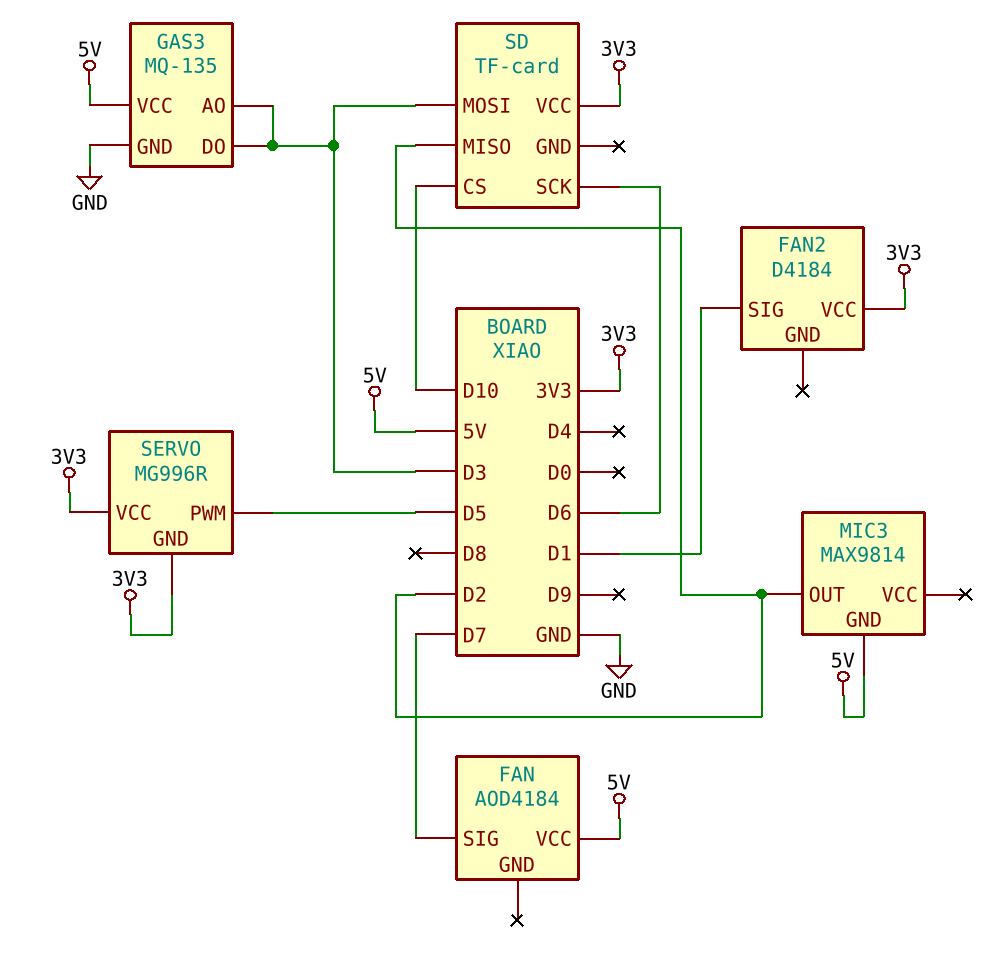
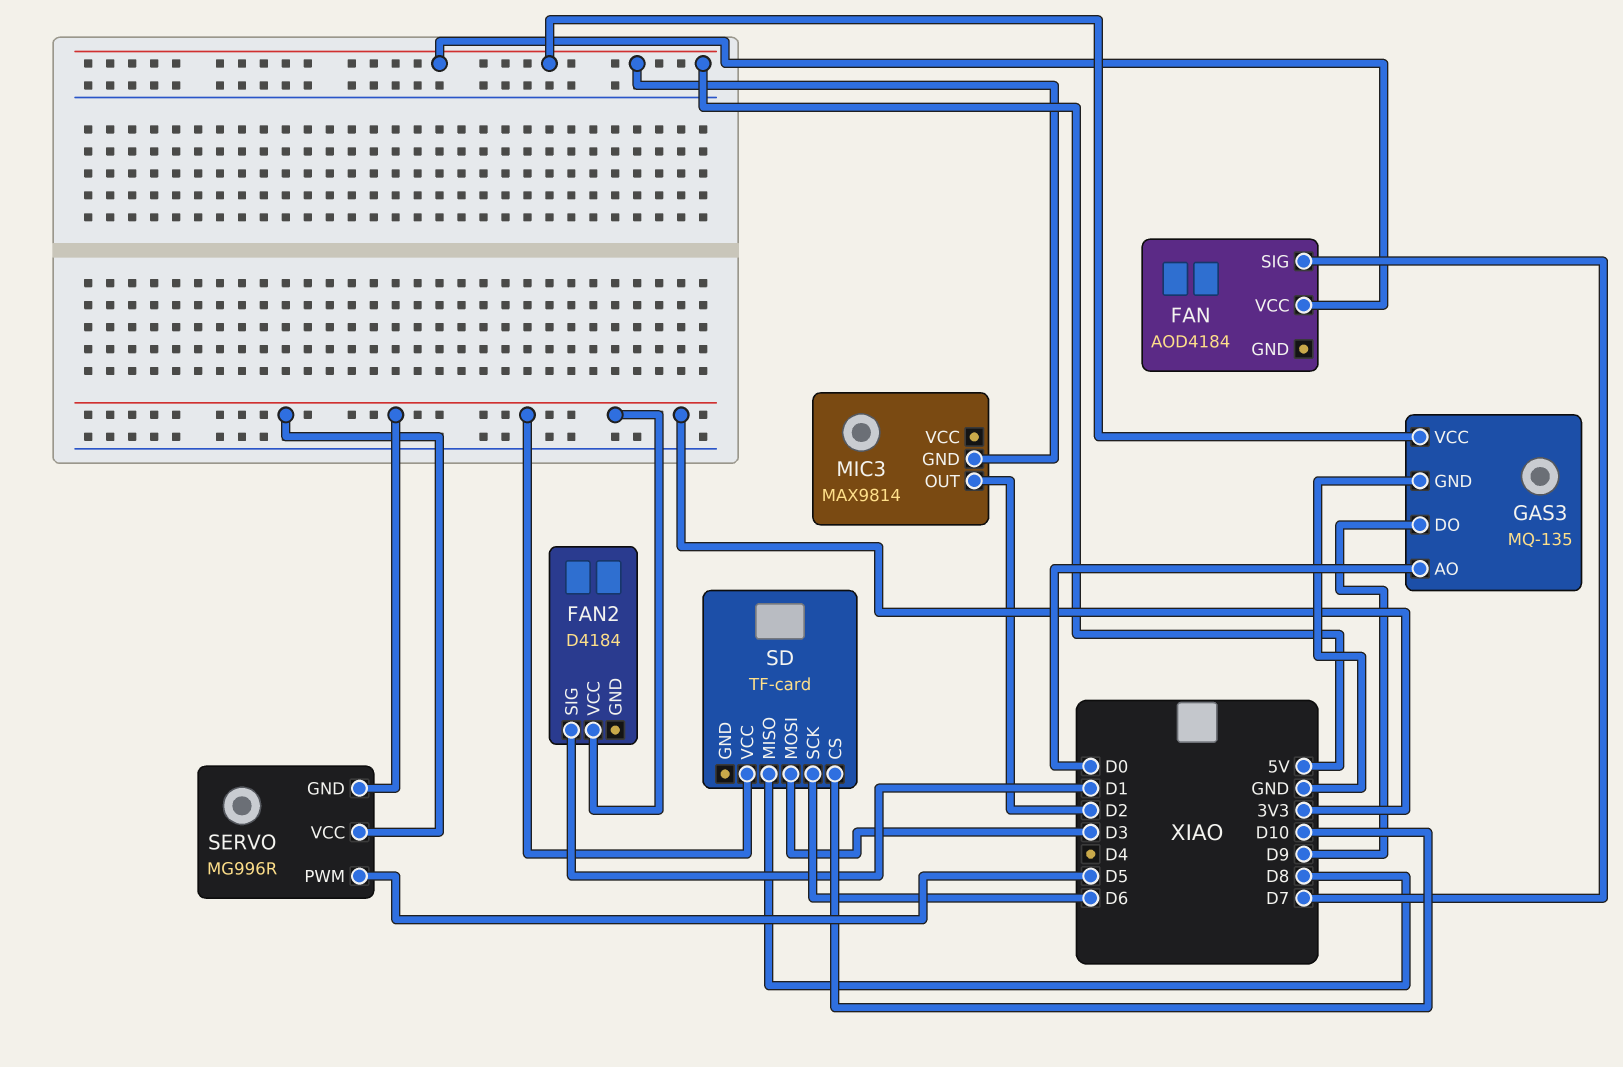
GAS3 pin AO: D3 -> D0
GAS3 pin DO: D3 -> D9
SD pin MISO: D2 -> D8

